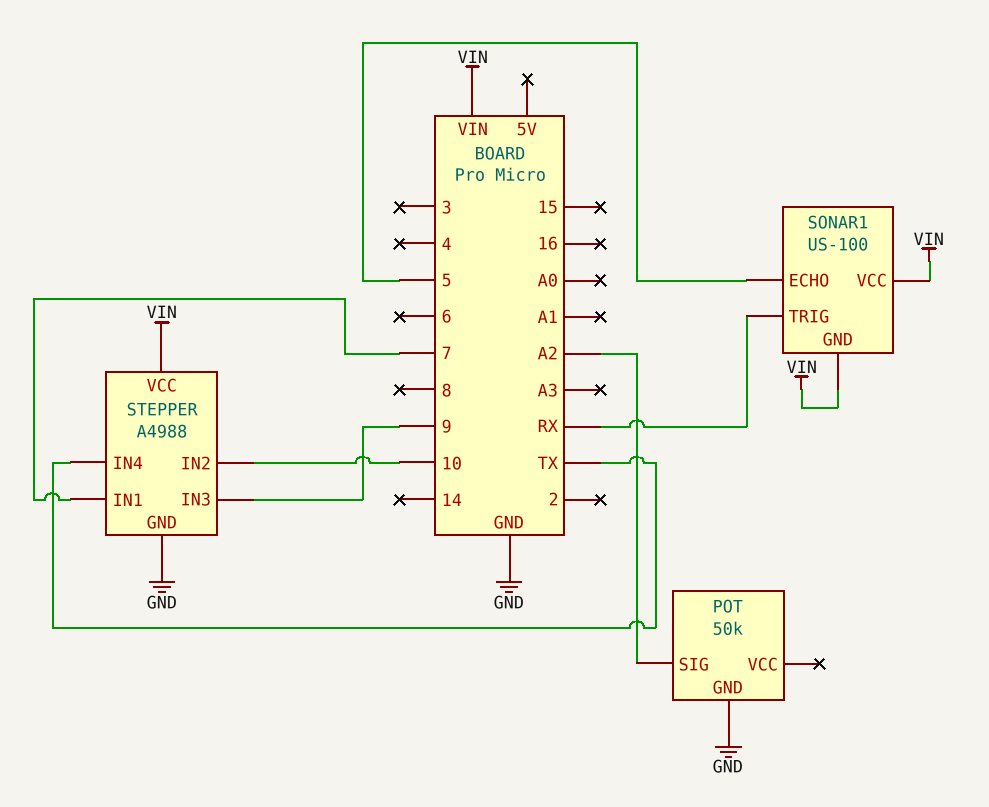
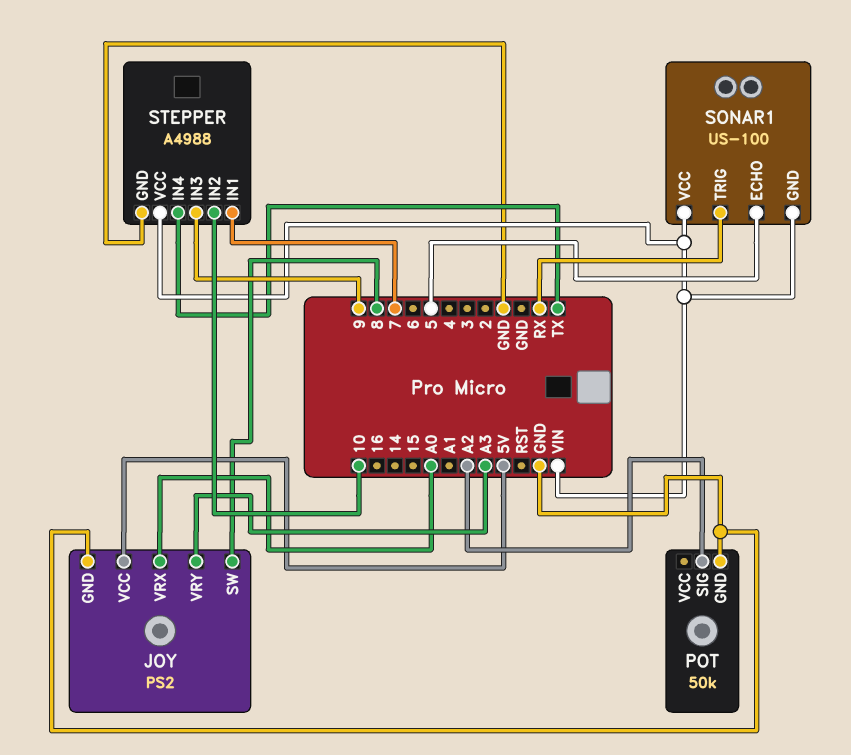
JOY: none -> PS2
JOY pin GND: none -> GND
JOY pin SW: none -> 8
JOY pin VCC: none -> 5V
JOY pin VRX: none -> A0
JOY pin VRY: none -> A3

